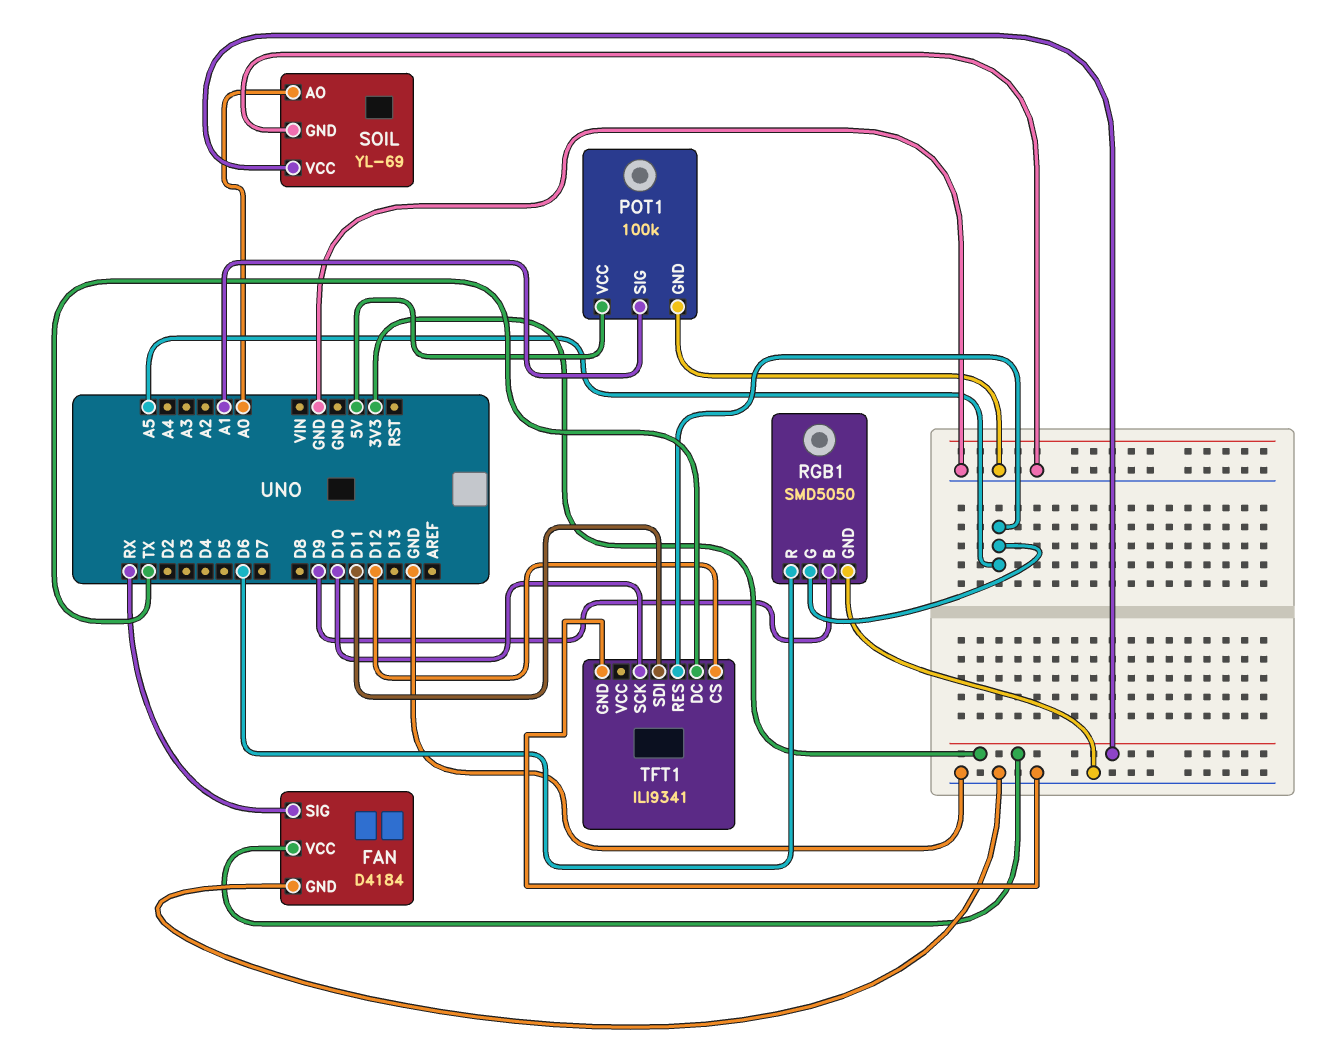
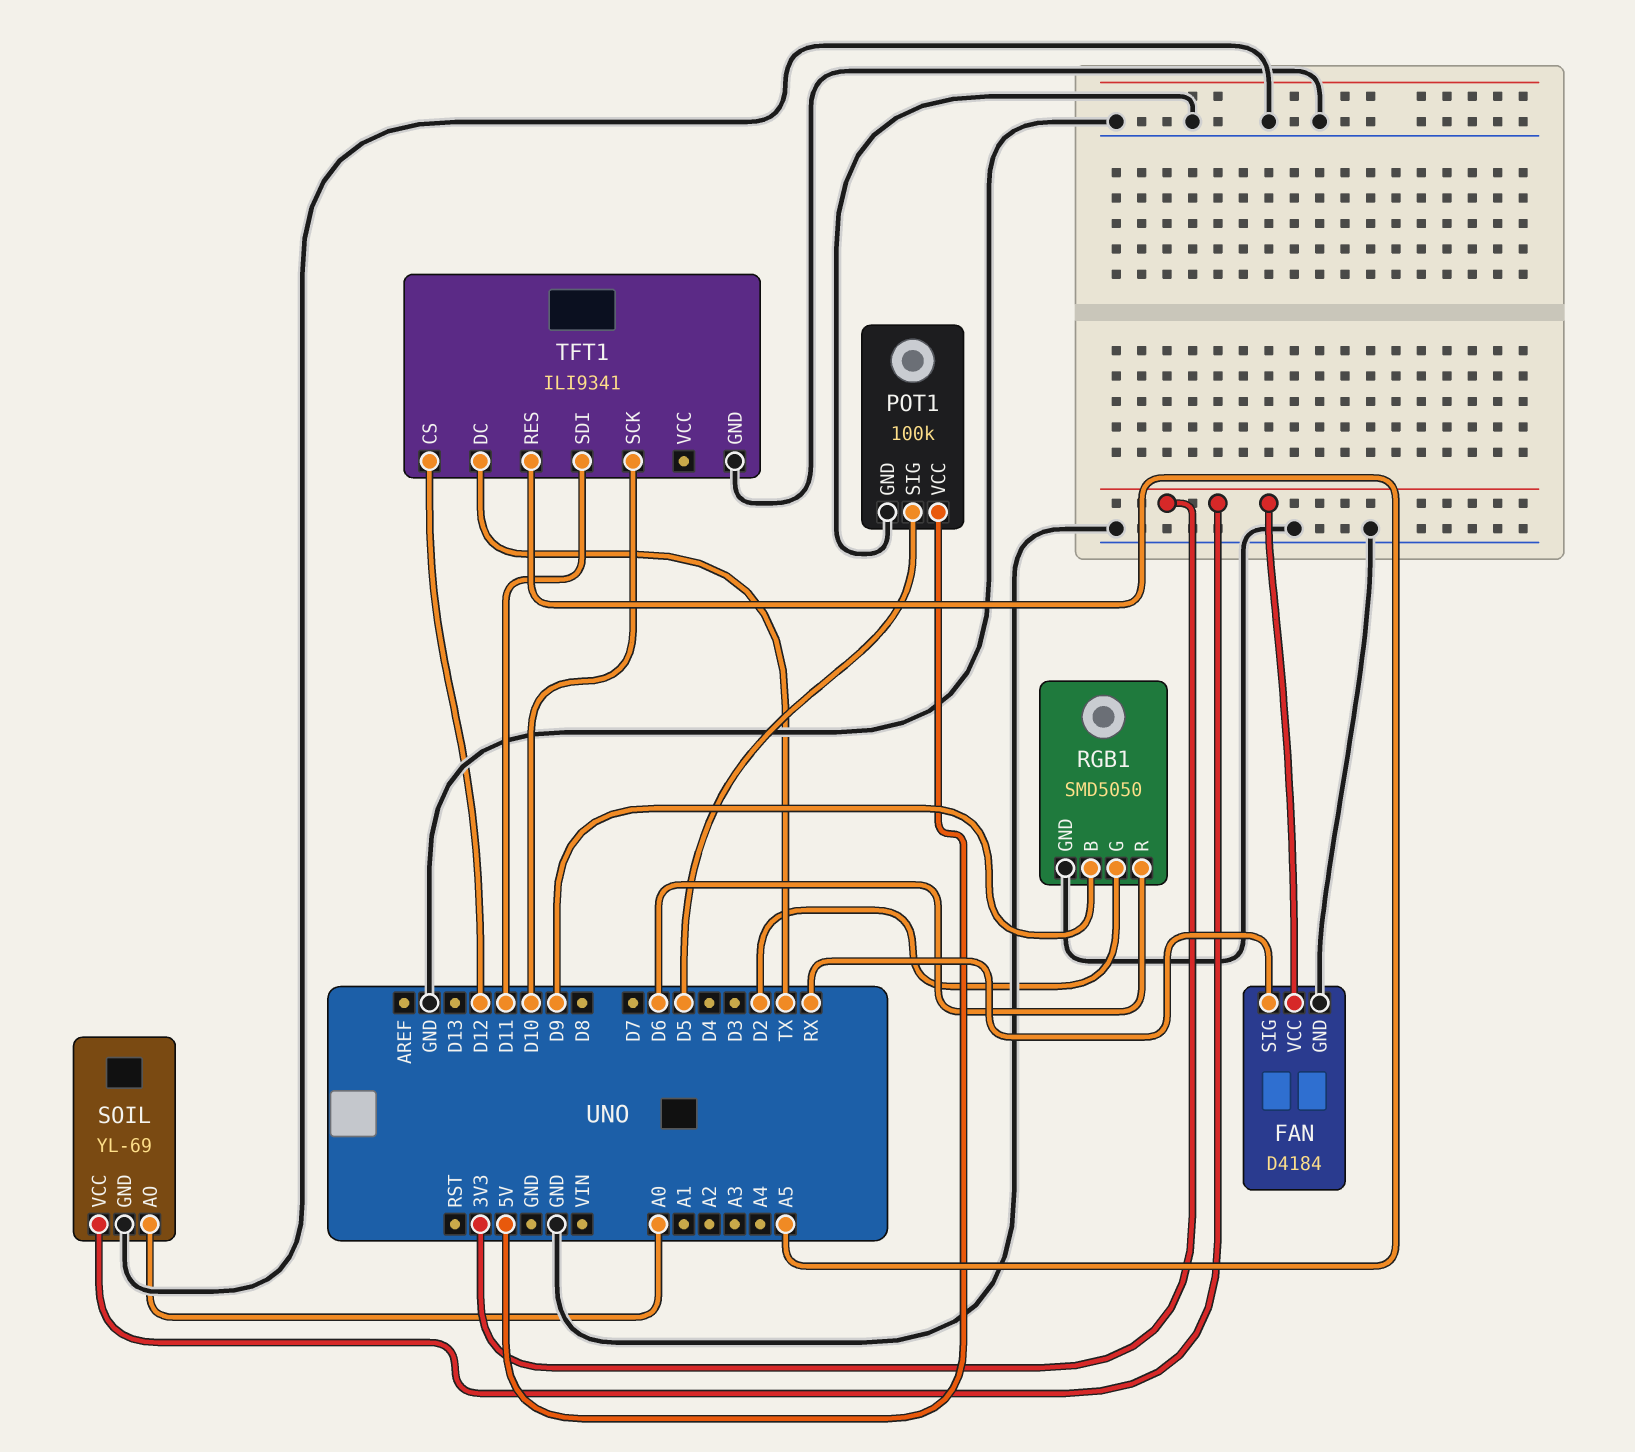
POT1 pin SIG: A1 -> D5
RGB1 pin G: A5 -> D2

